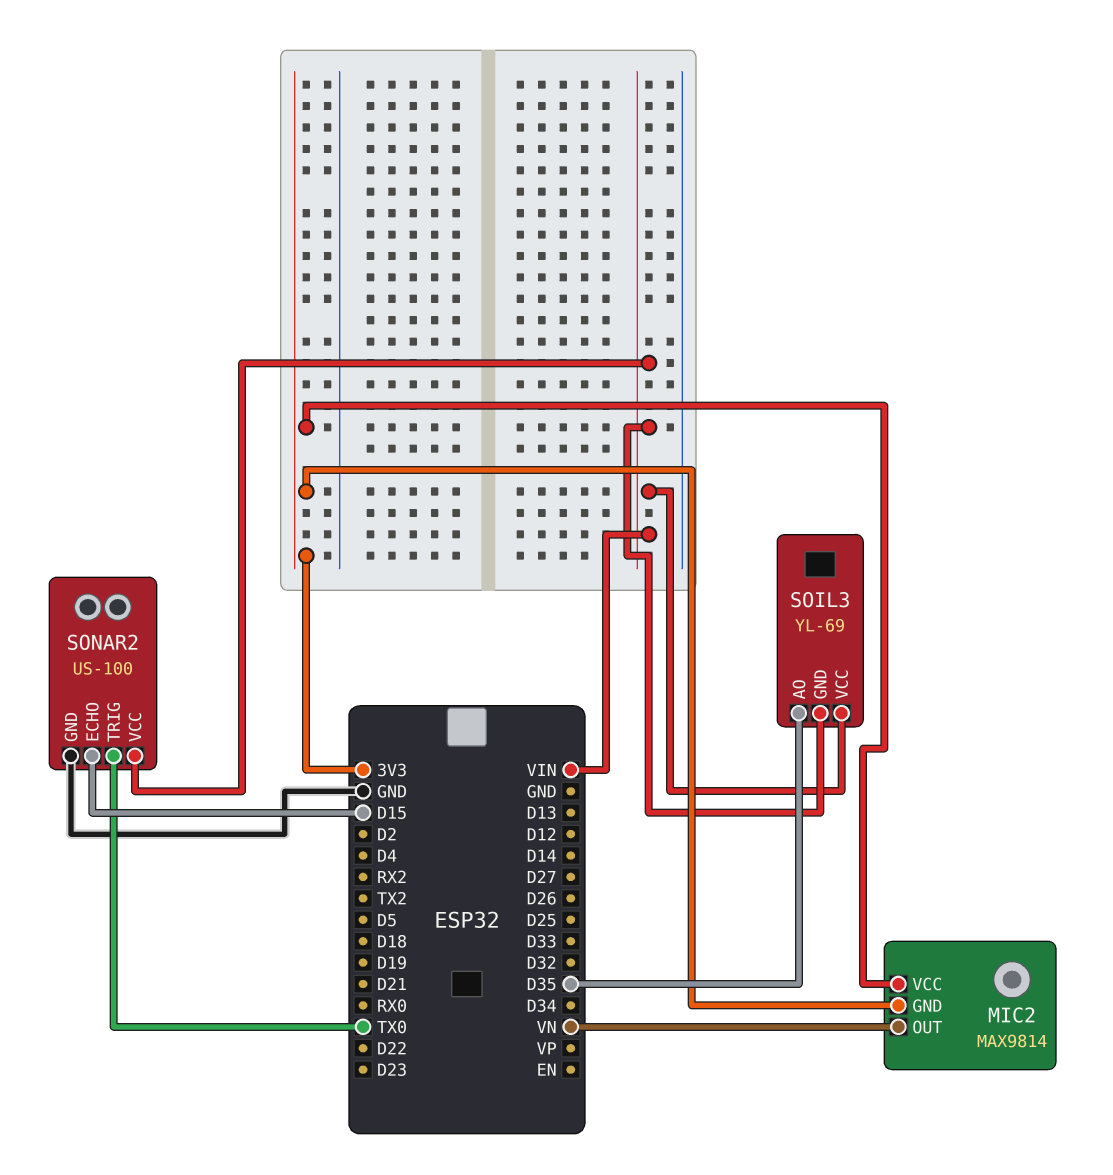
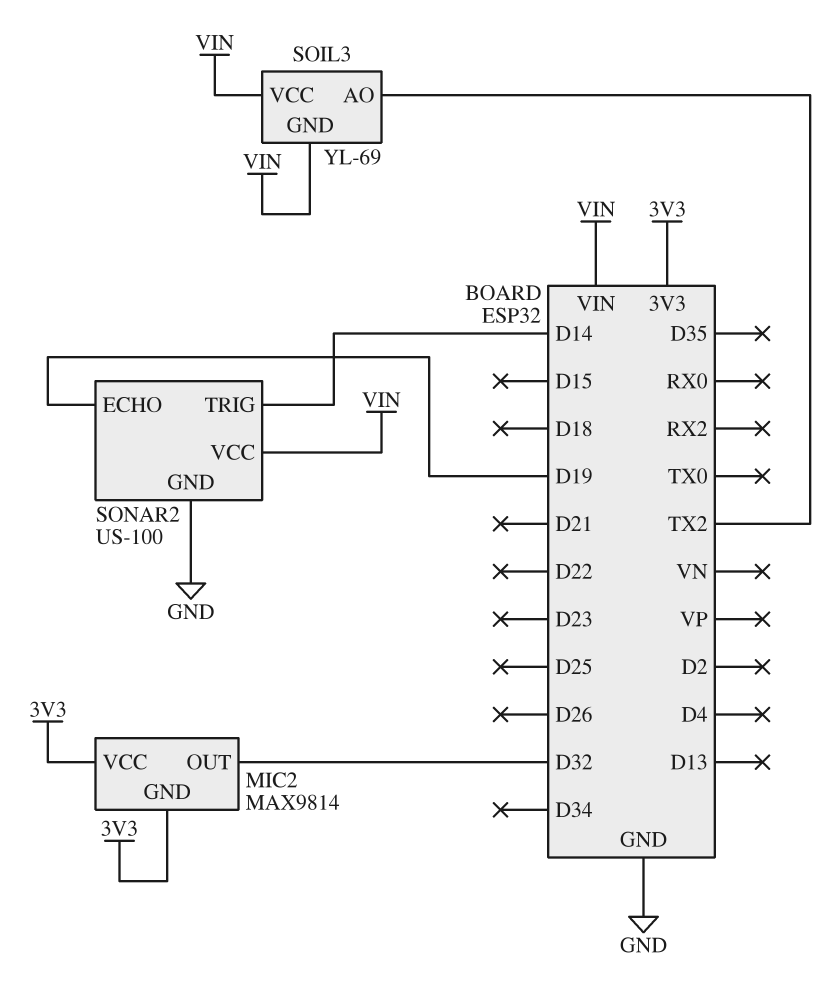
MIC2 pin OUT: VN -> D32
SOIL3 pin AO: D35 -> TX2
SONAR2 pin ECHO: D15 -> D19
SONAR2 pin TRIG: TX0 -> D14

